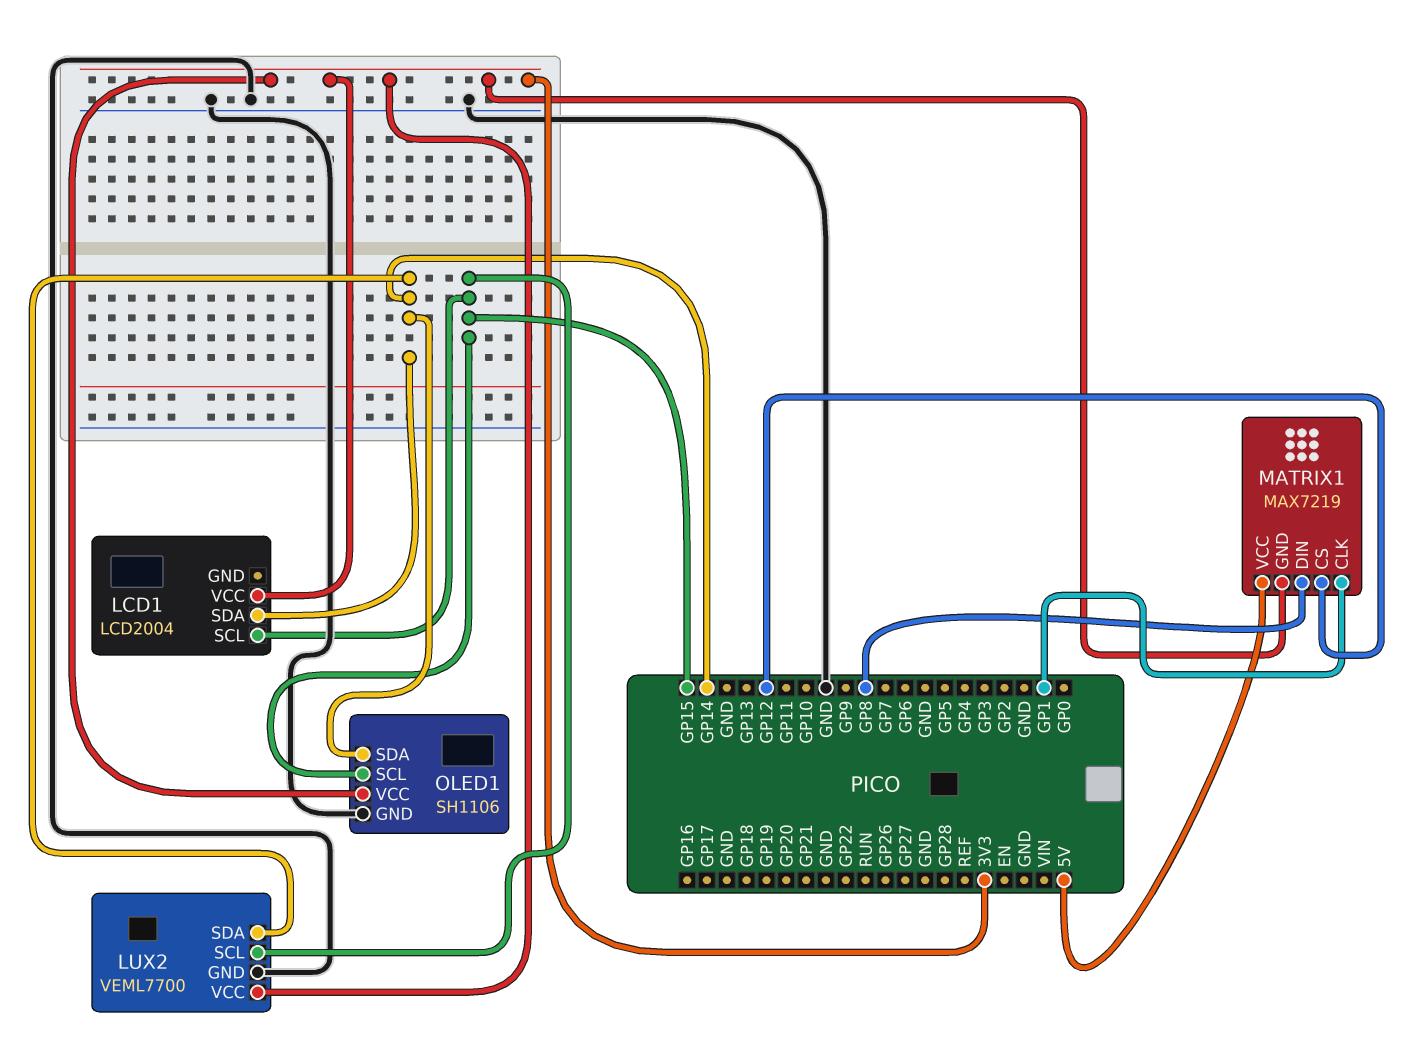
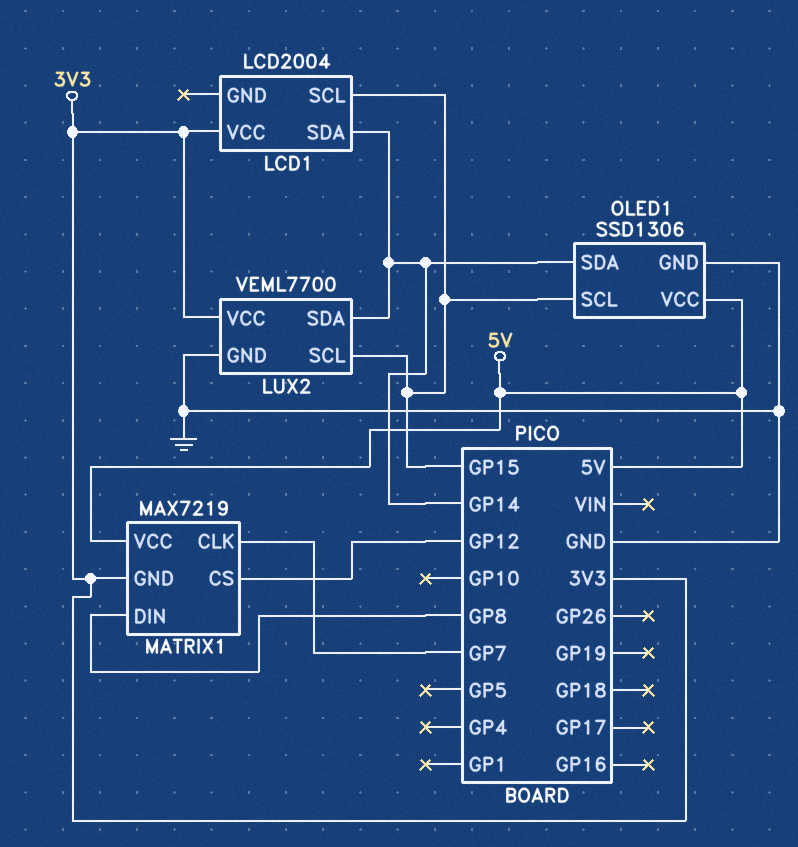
MATRIX1 pin CLK: GP1 -> GP7
OLED1: SH1106 -> SSD1306
OLED1 pin VCC: 3V3 -> 5V

